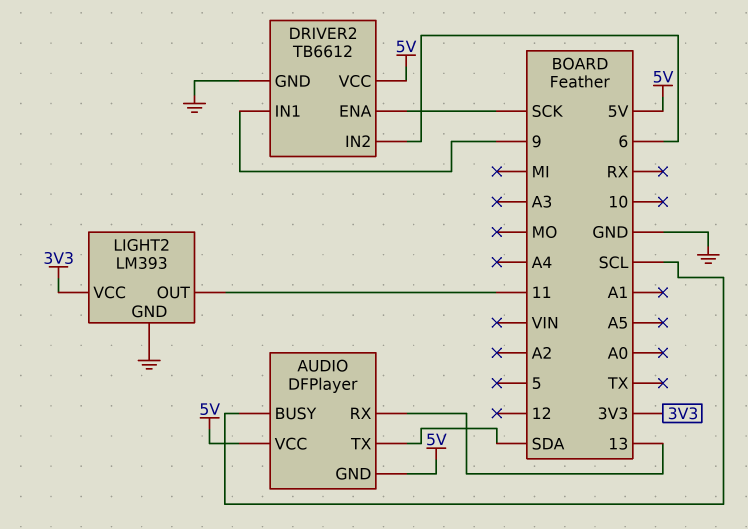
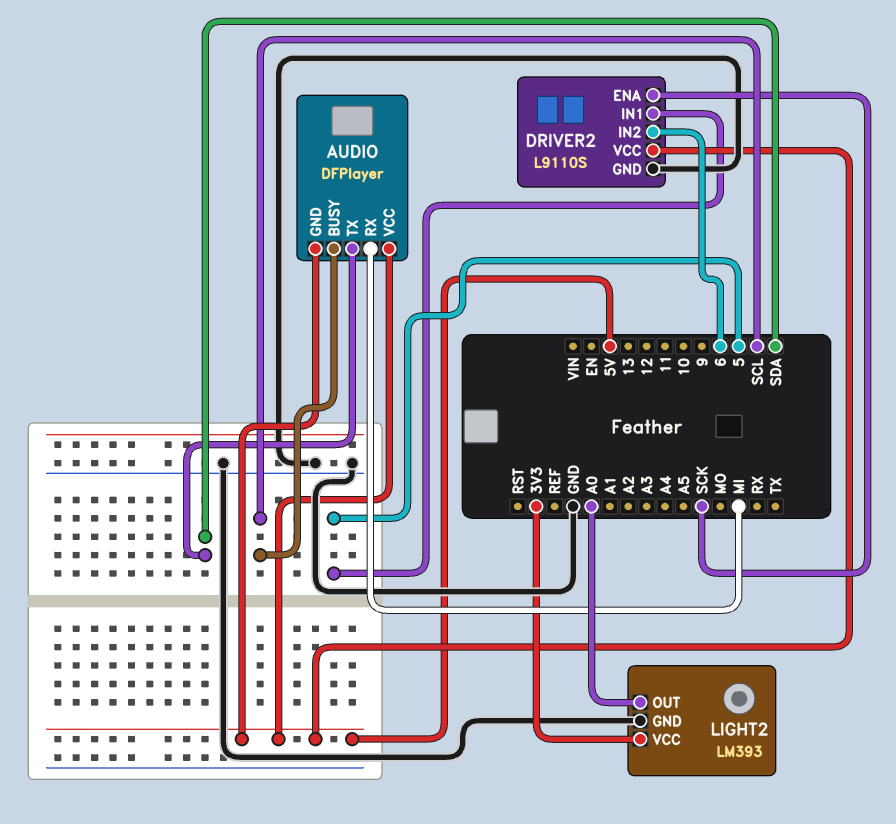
AUDIO pin RX: 13 -> MI
DRIVER2: TB6612 -> L9110S
DRIVER2 pin IN1: 9 -> 5
LIGHT2 pin OUT: 11 -> A0

